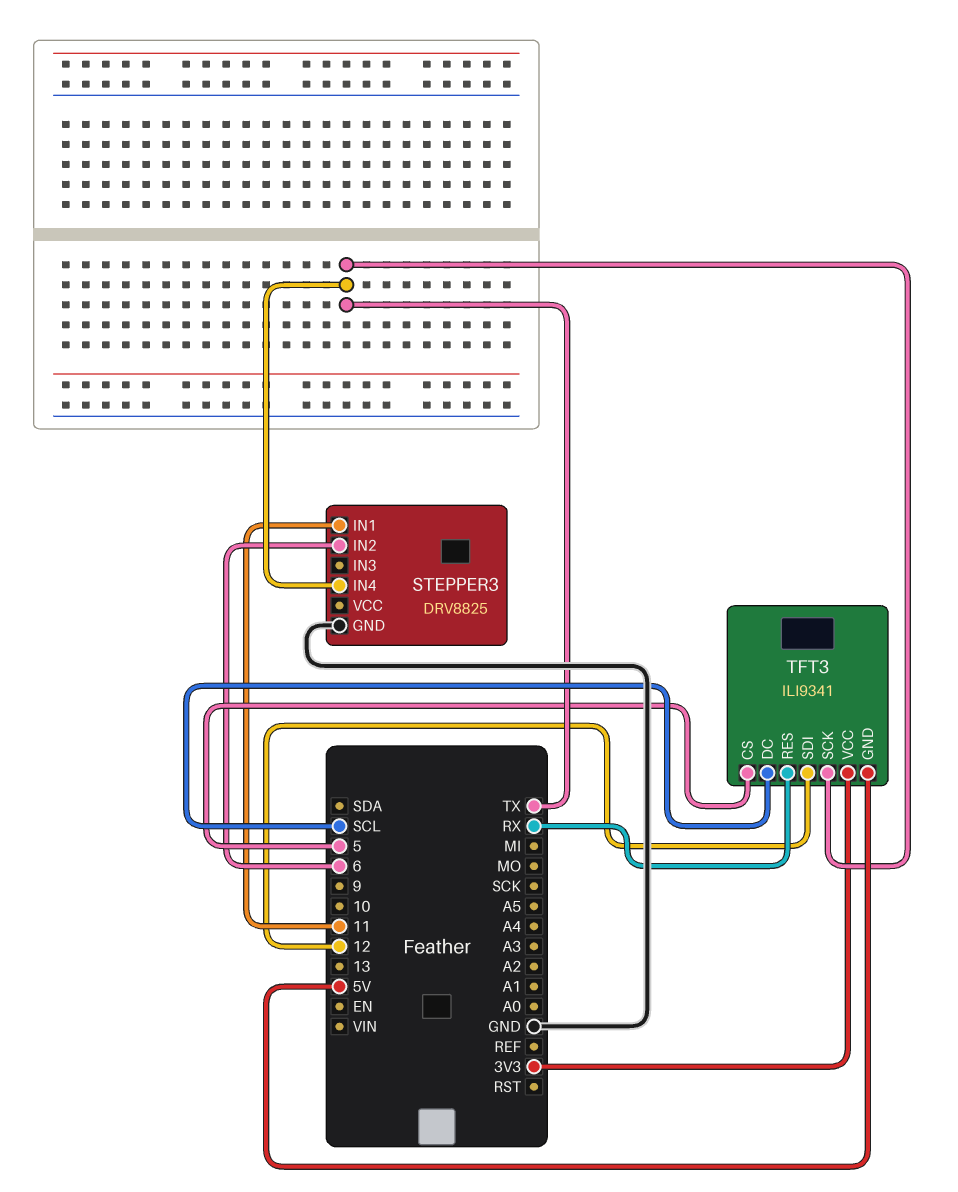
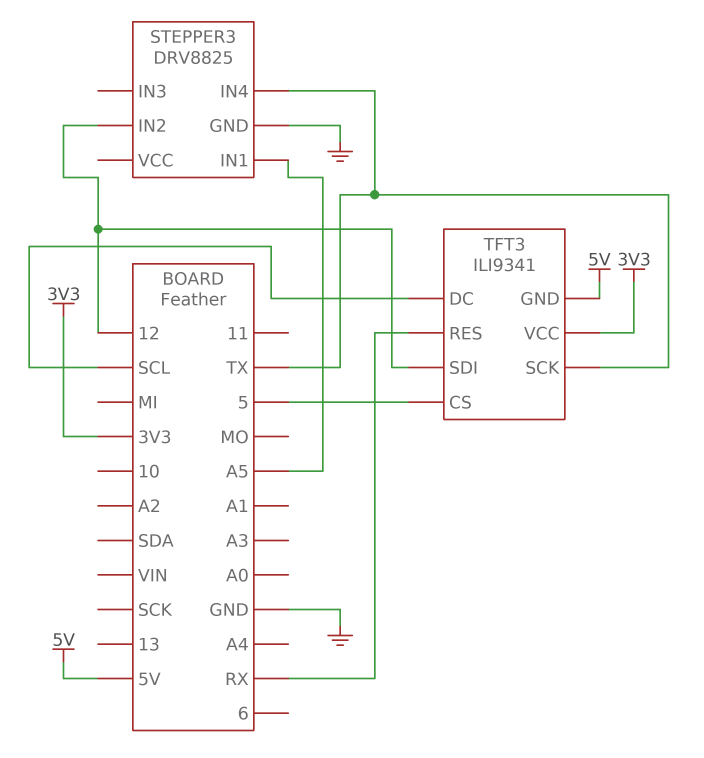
STEPPER3 pin IN1: 11 -> A5
STEPPER3 pin IN2: 6 -> 12

